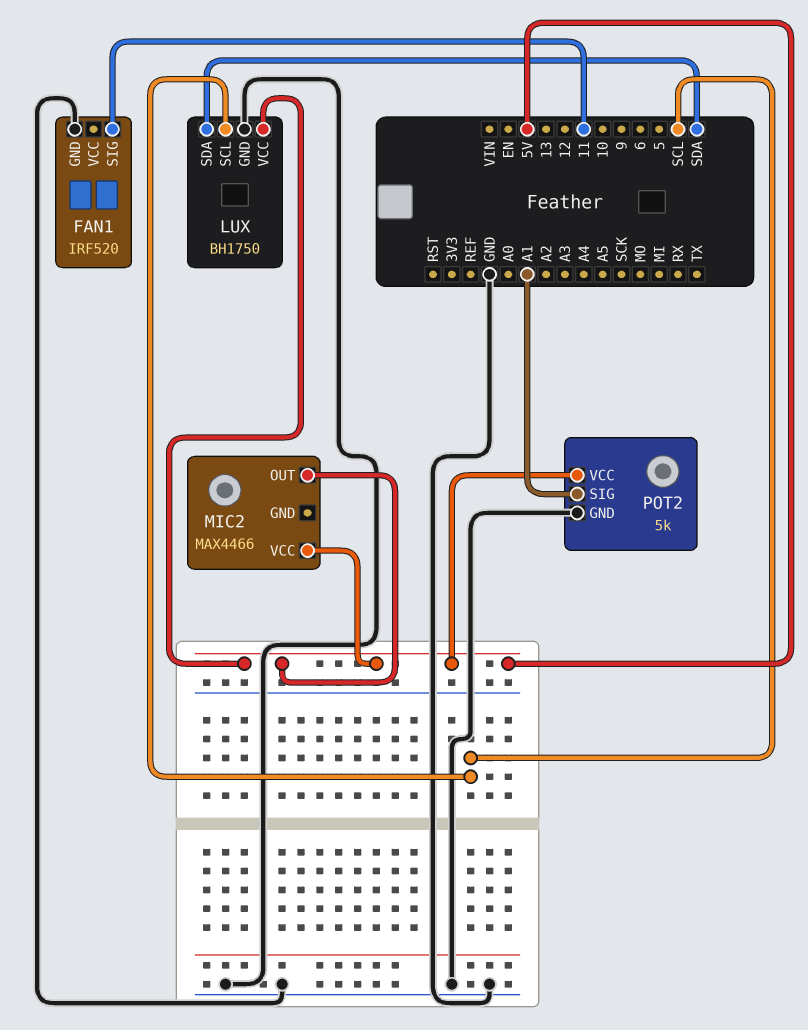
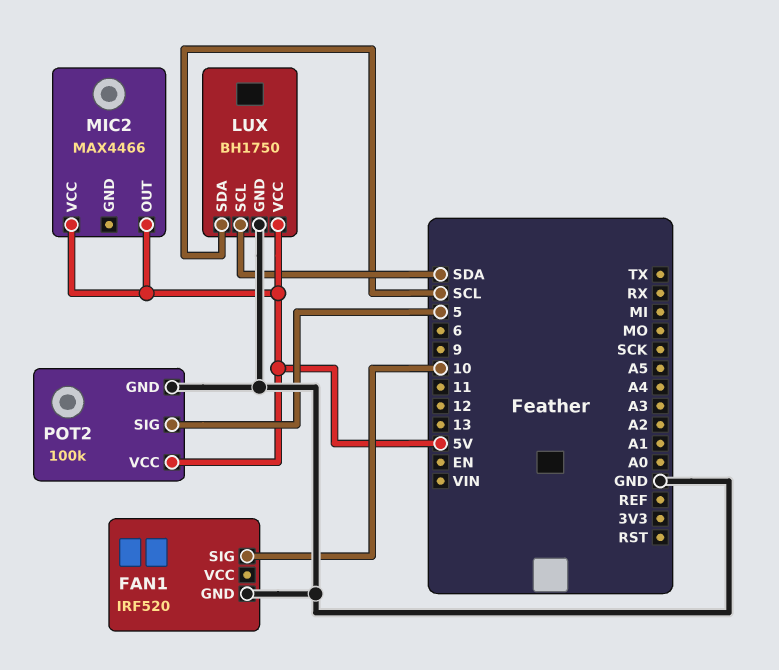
FAN1 pin SIG: 11 -> 10
LUX pin SCL: SCL -> SDA
LUX pin SDA: SDA -> SCL
POT2: 5k -> 100k
POT2 pin SIG: A1 -> 5

